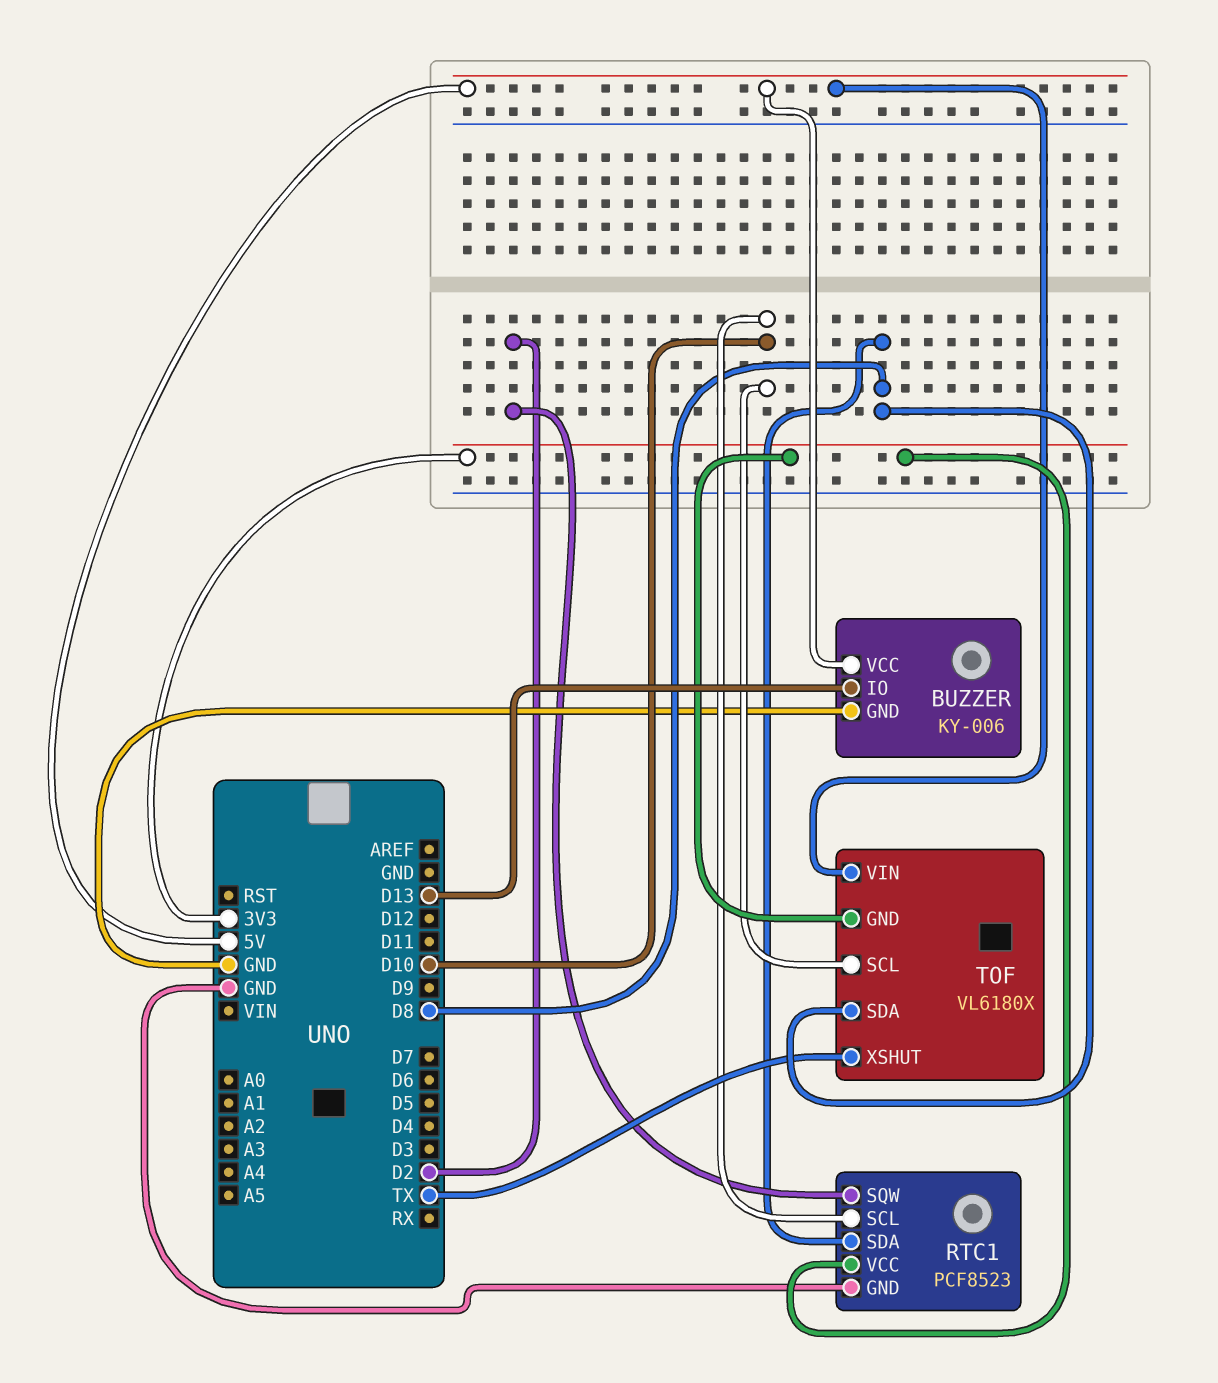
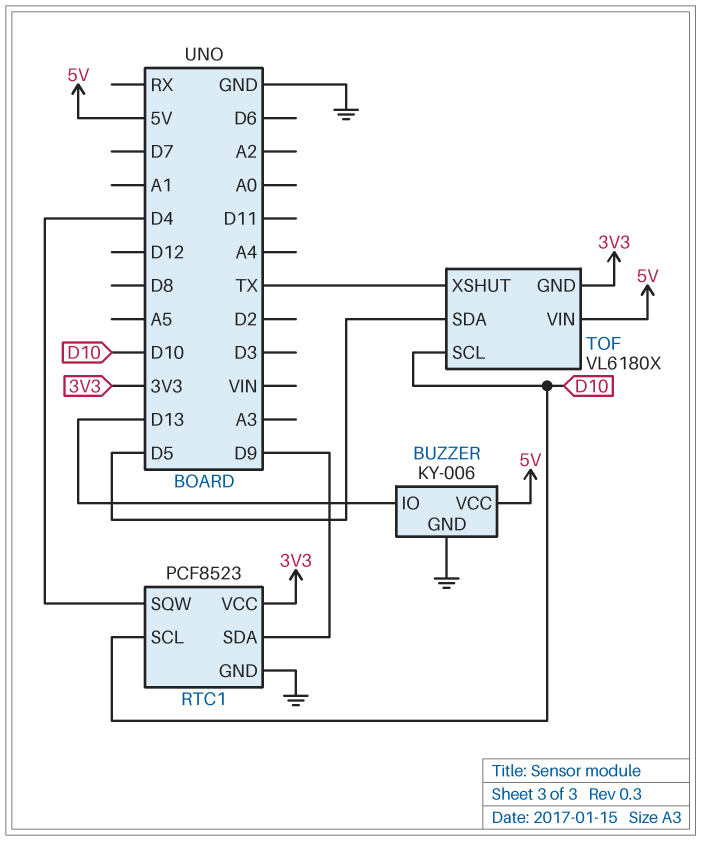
RTC1 pin SDA: D8 -> D9
RTC1 pin SQW: D2 -> D4
TOF pin SDA: D8 -> D5

